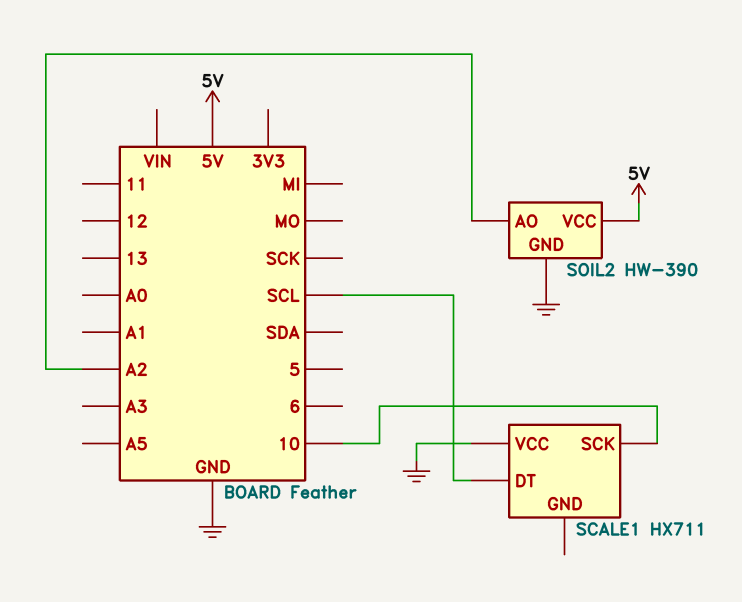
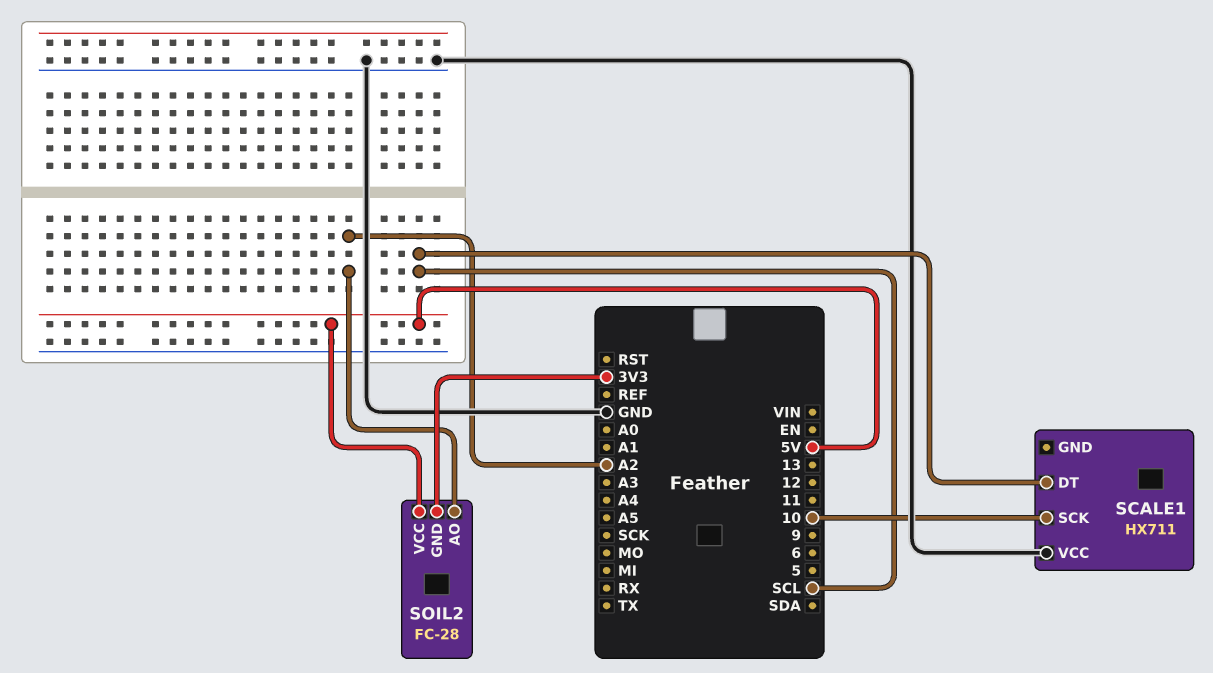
SOIL2: HW-390 -> FC-28
SOIL2 pin GND: GND -> 3V3

